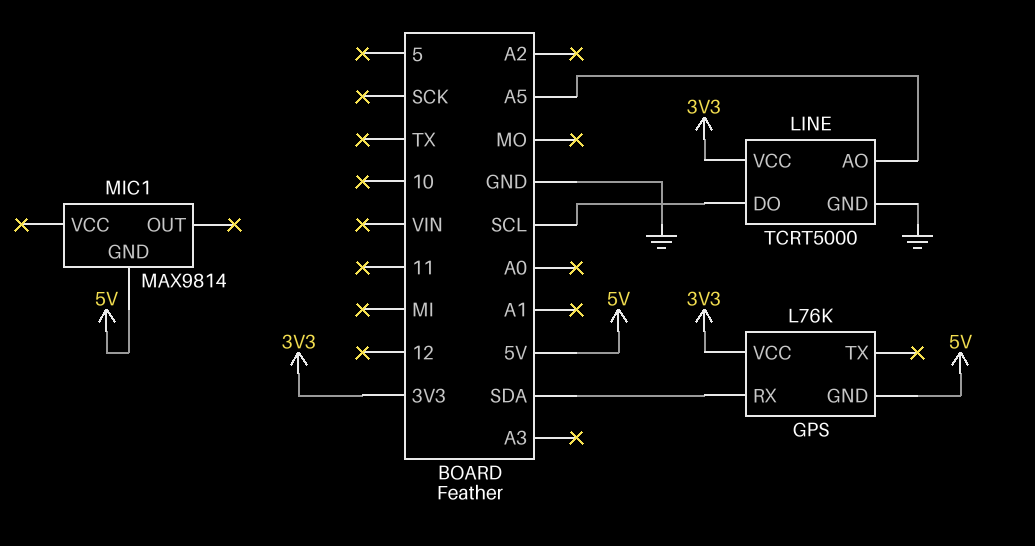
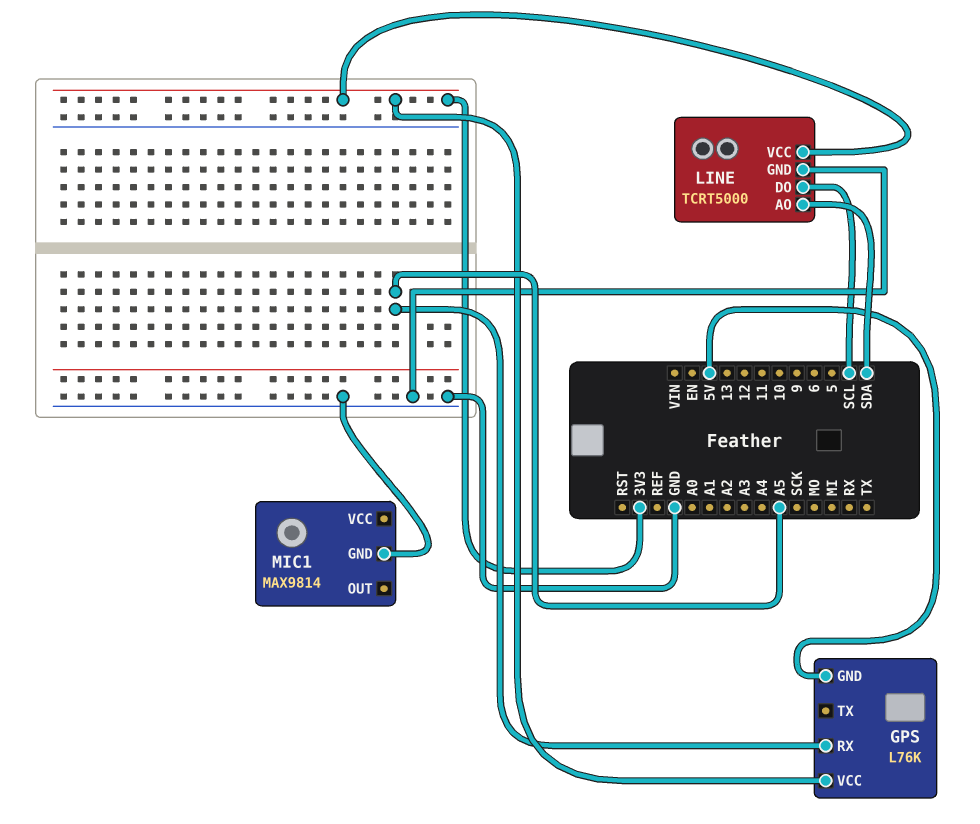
GPS pin RX: SDA -> A5
LINE pin AO: A5 -> SDA
MIC1 pin GND: 5V -> GND

